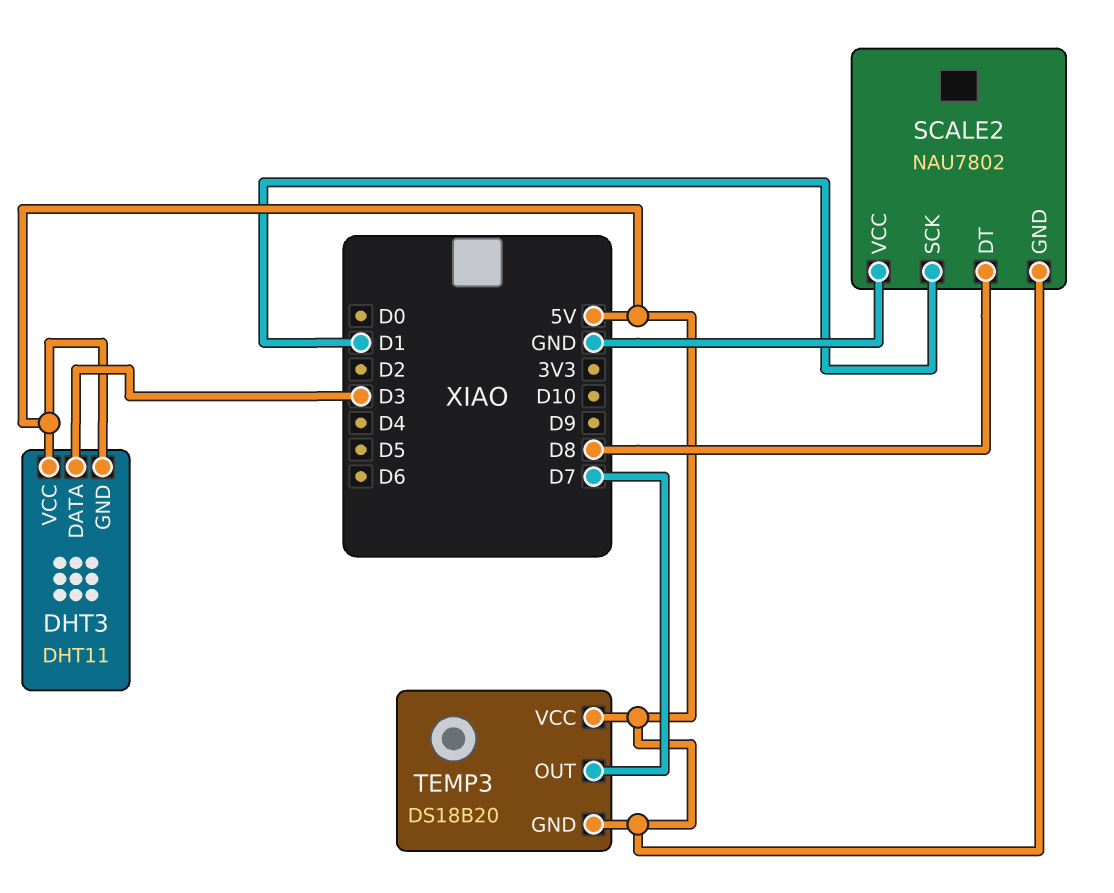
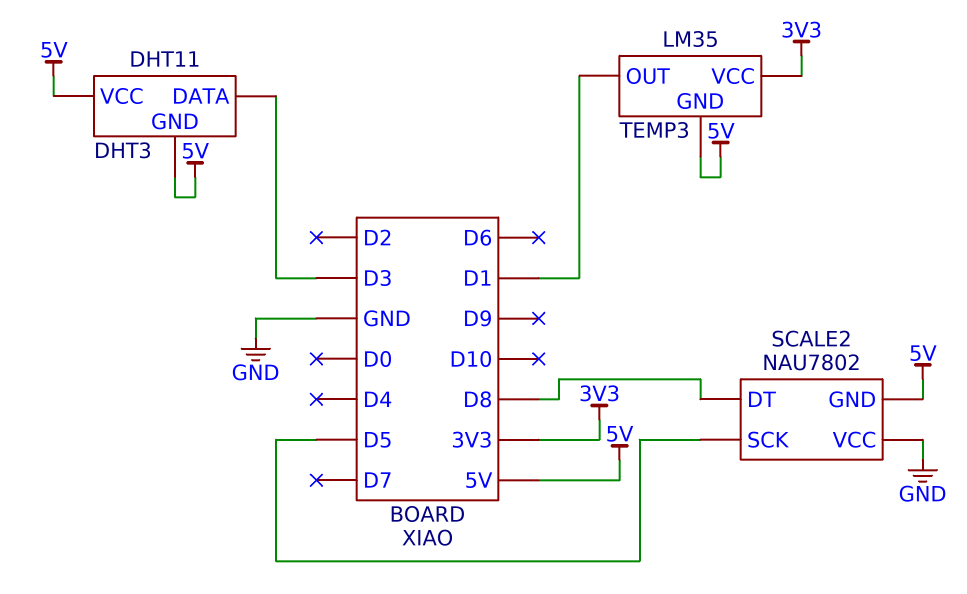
SCALE2 pin SCK: D1 -> D5
TEMP3: DS18B20 -> LM35
TEMP3 pin OUT: D7 -> D1
TEMP3 pin VCC: 5V -> 3V3

